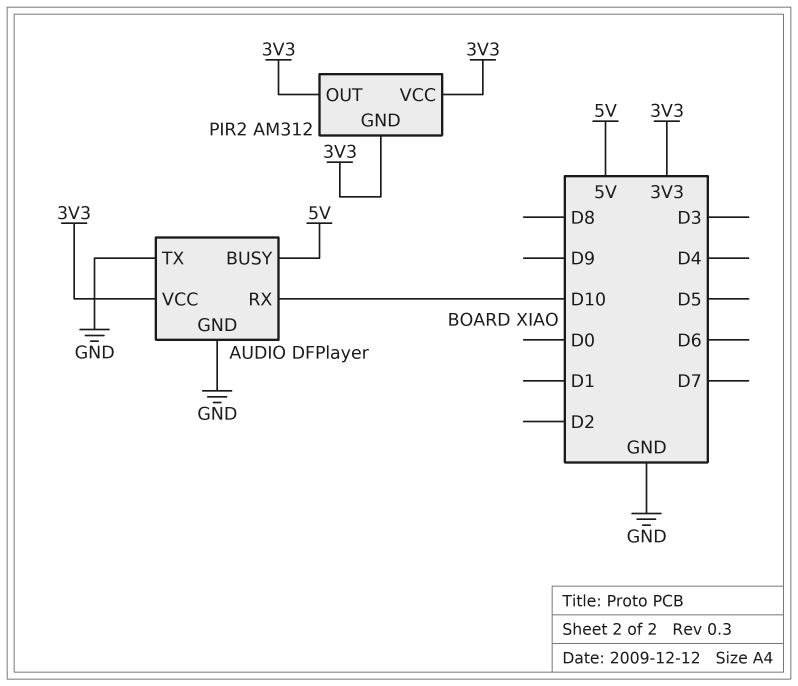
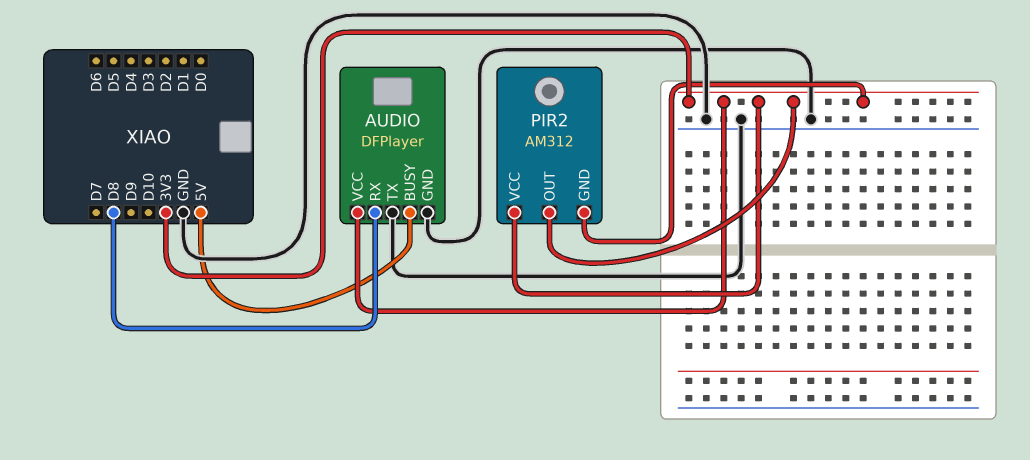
AUDIO pin RX: D10 -> D8

